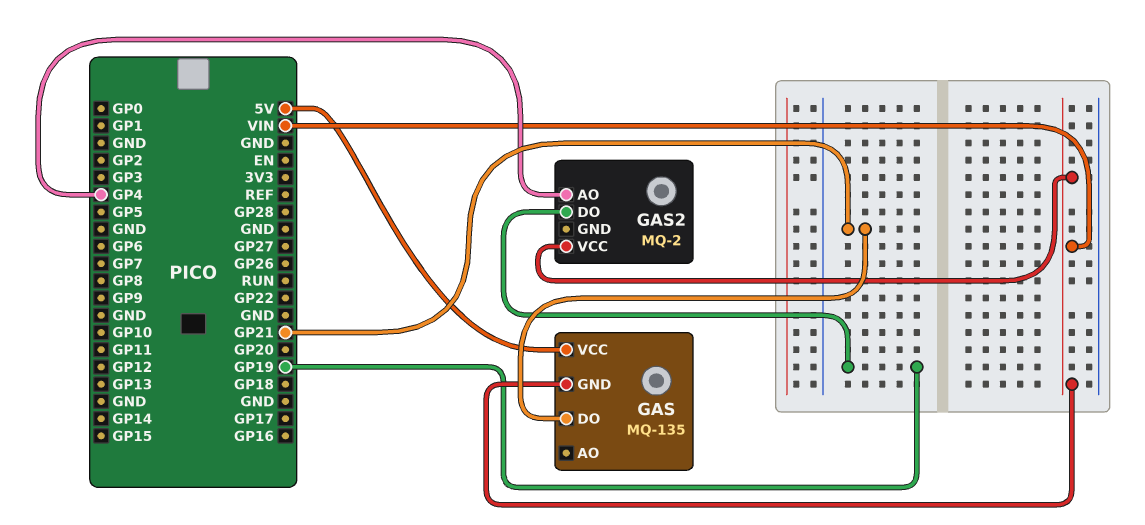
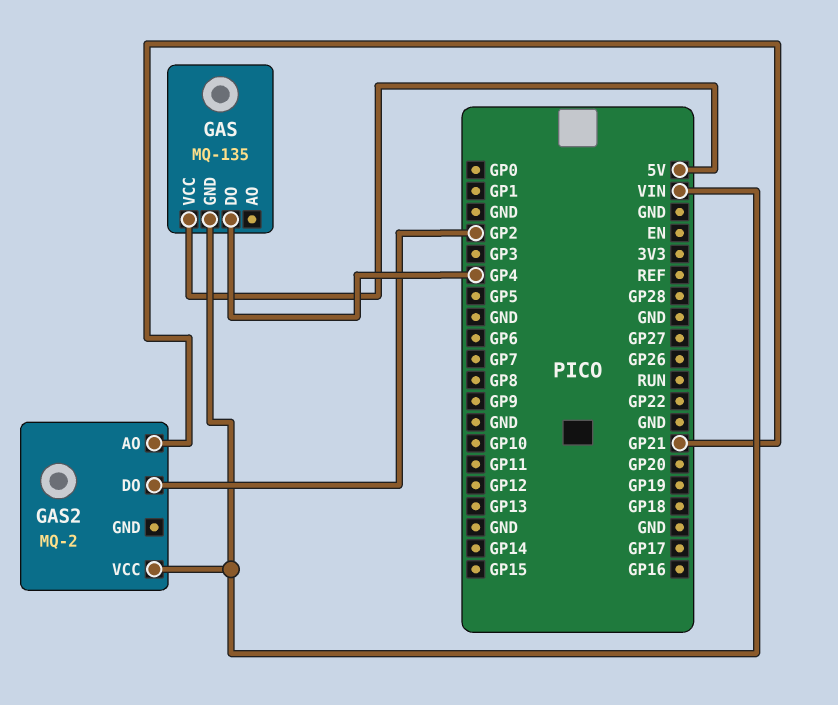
GAS pin DO: GP21 -> GP4
GAS2 pin AO: GP4 -> GP21
GAS2 pin DO: GP19 -> GP2

